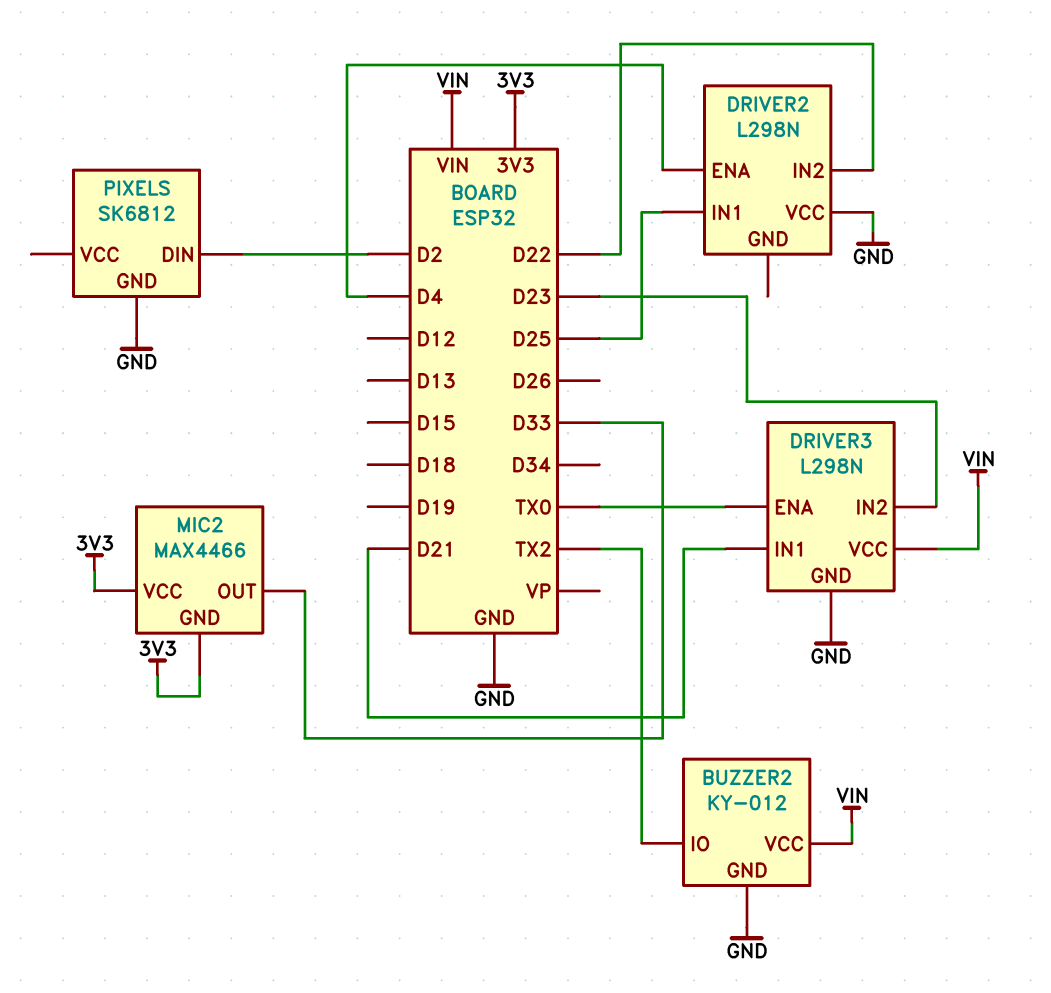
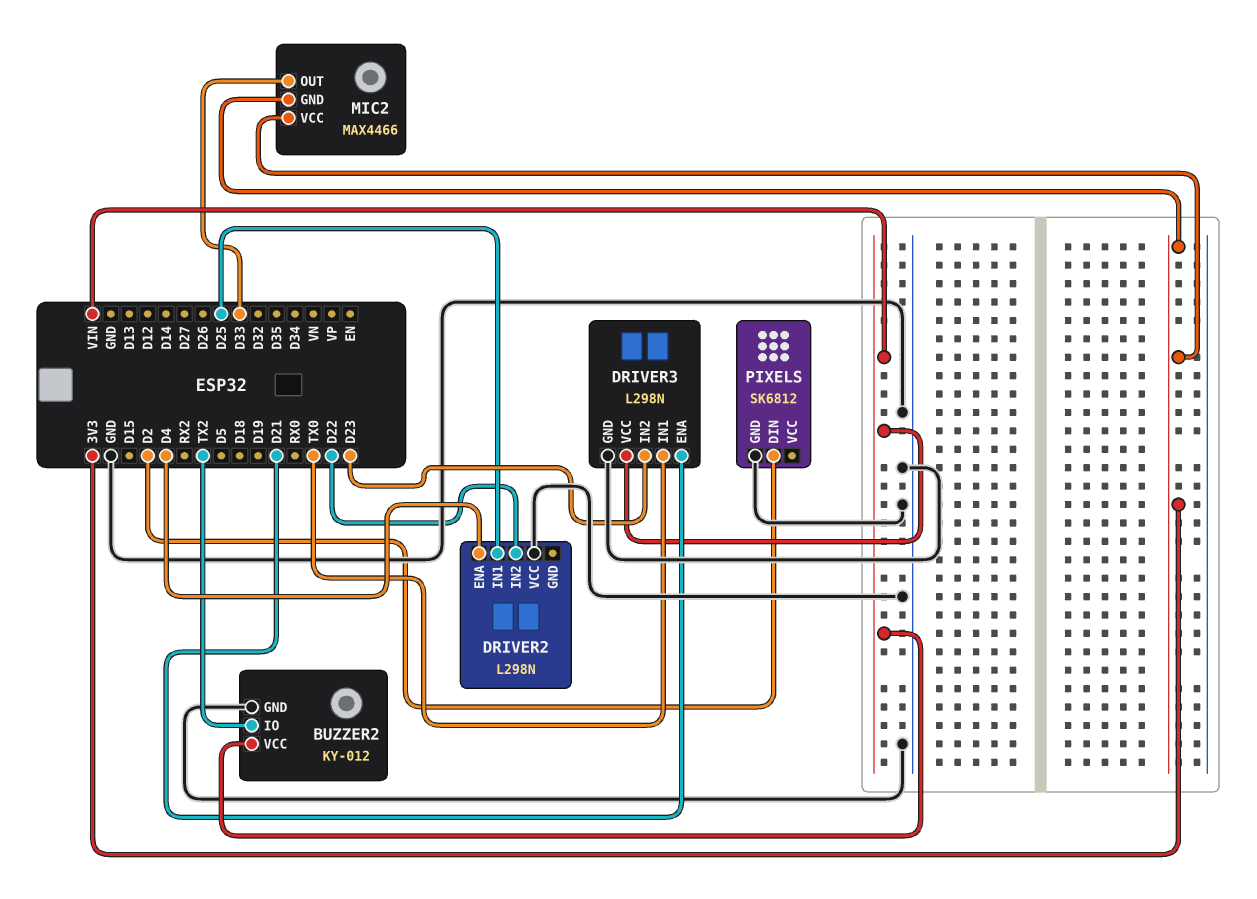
DRIVER3 pin ENA: TX0 -> D21
DRIVER3 pin IN1: D21 -> TX0

